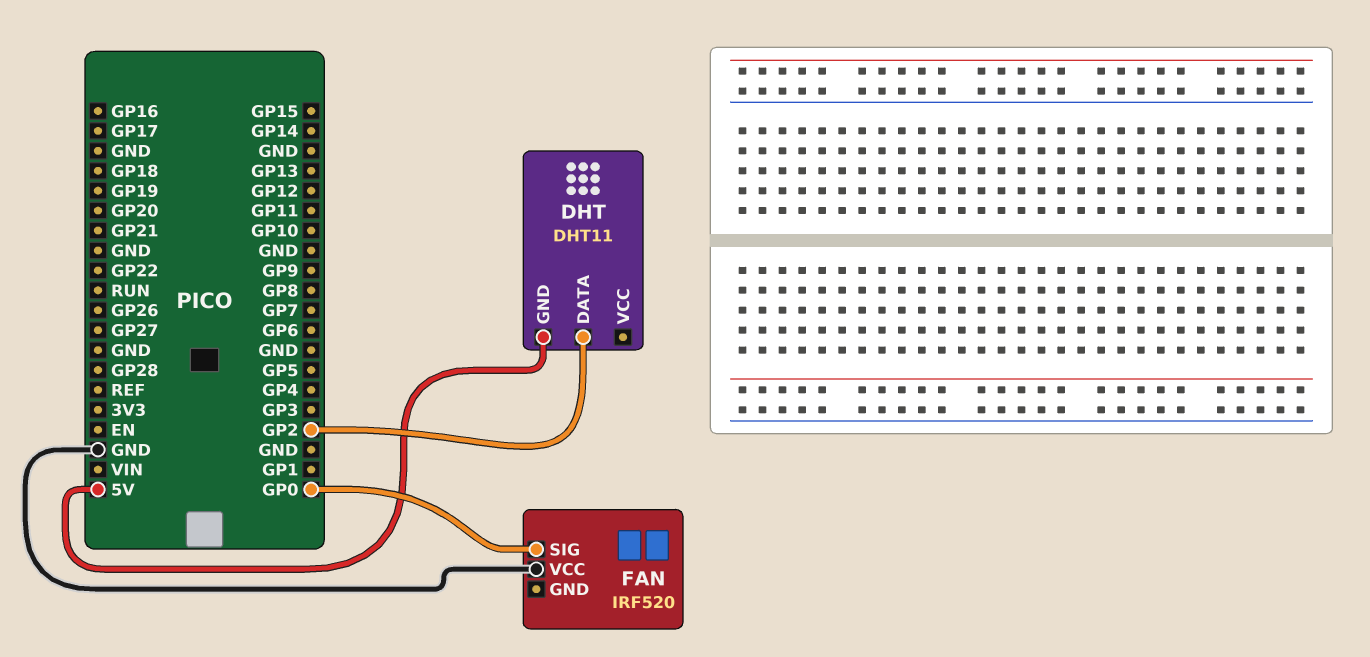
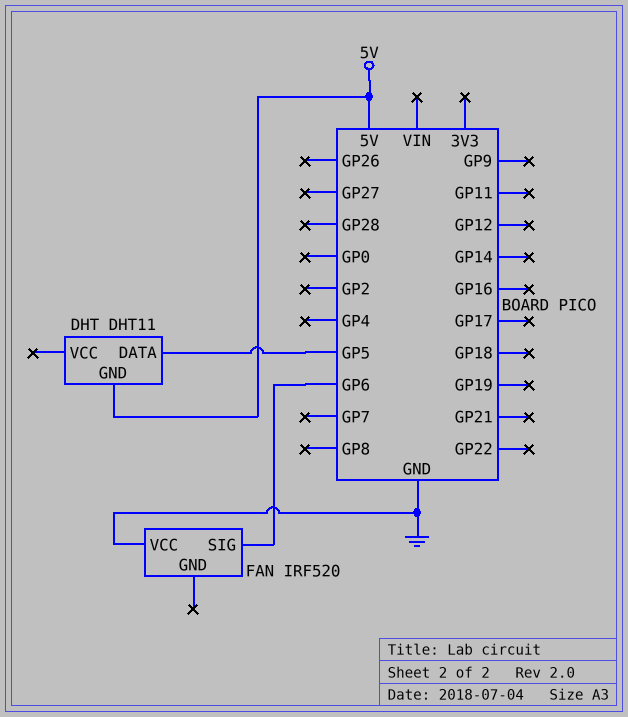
DHT pin DATA: GP2 -> GP5
FAN pin SIG: GP0 -> GP6

